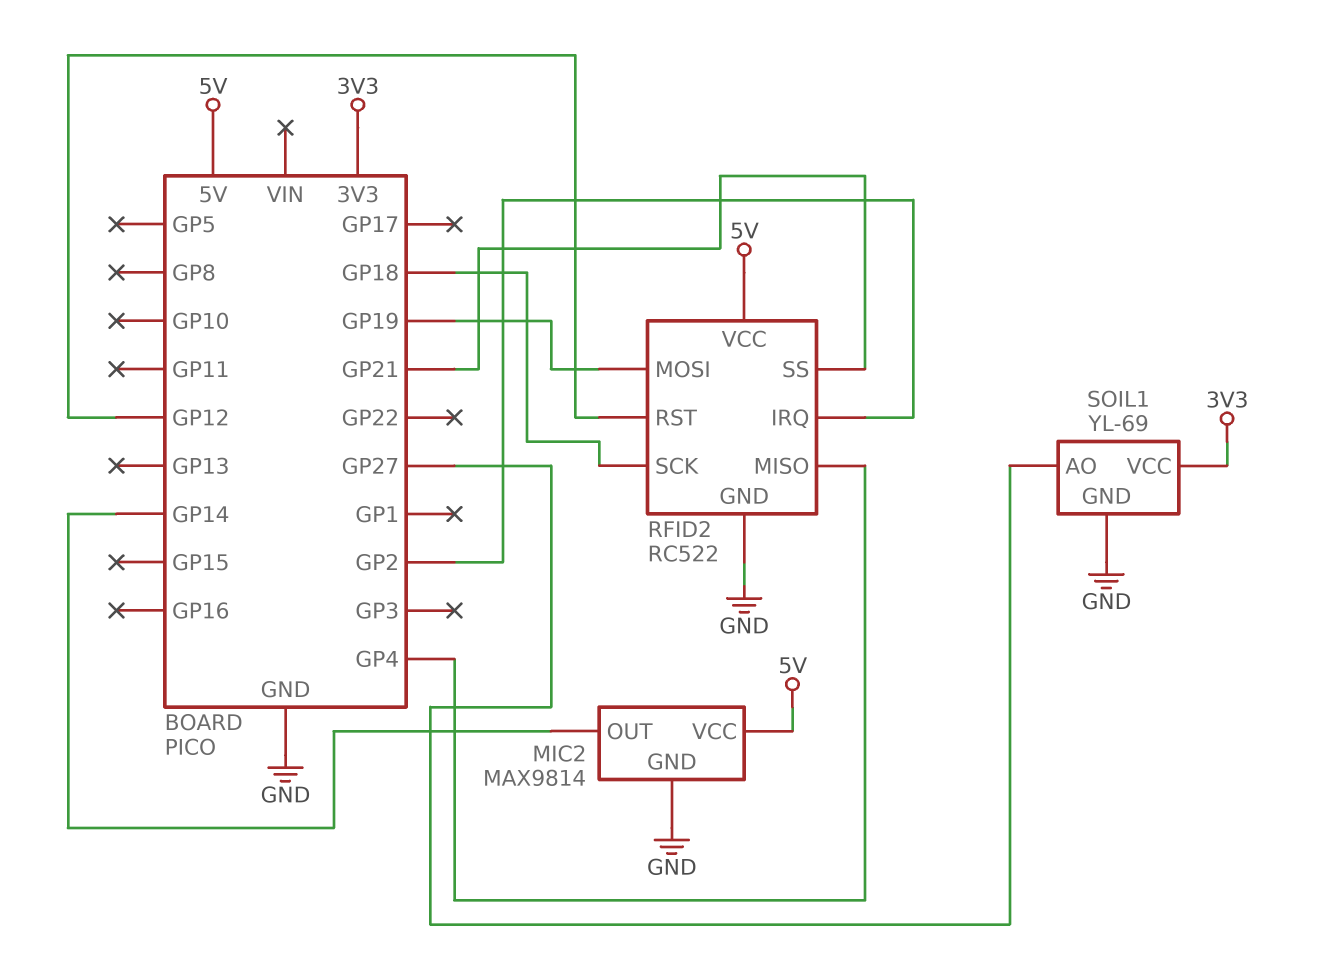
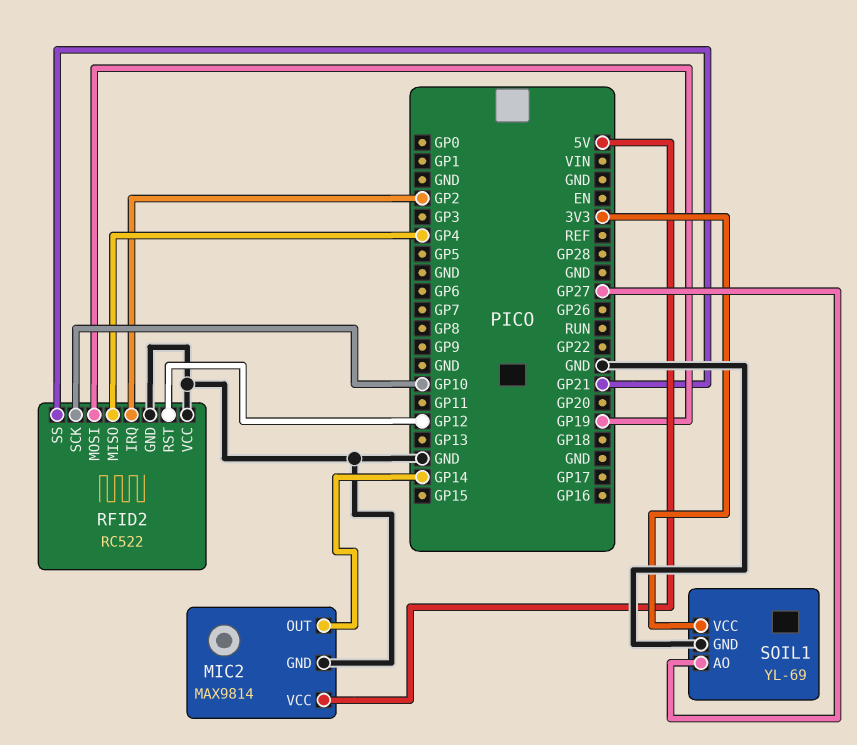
RFID2 pin SCK: GP18 -> GP10
RFID2 pin VCC: 5V -> GND

